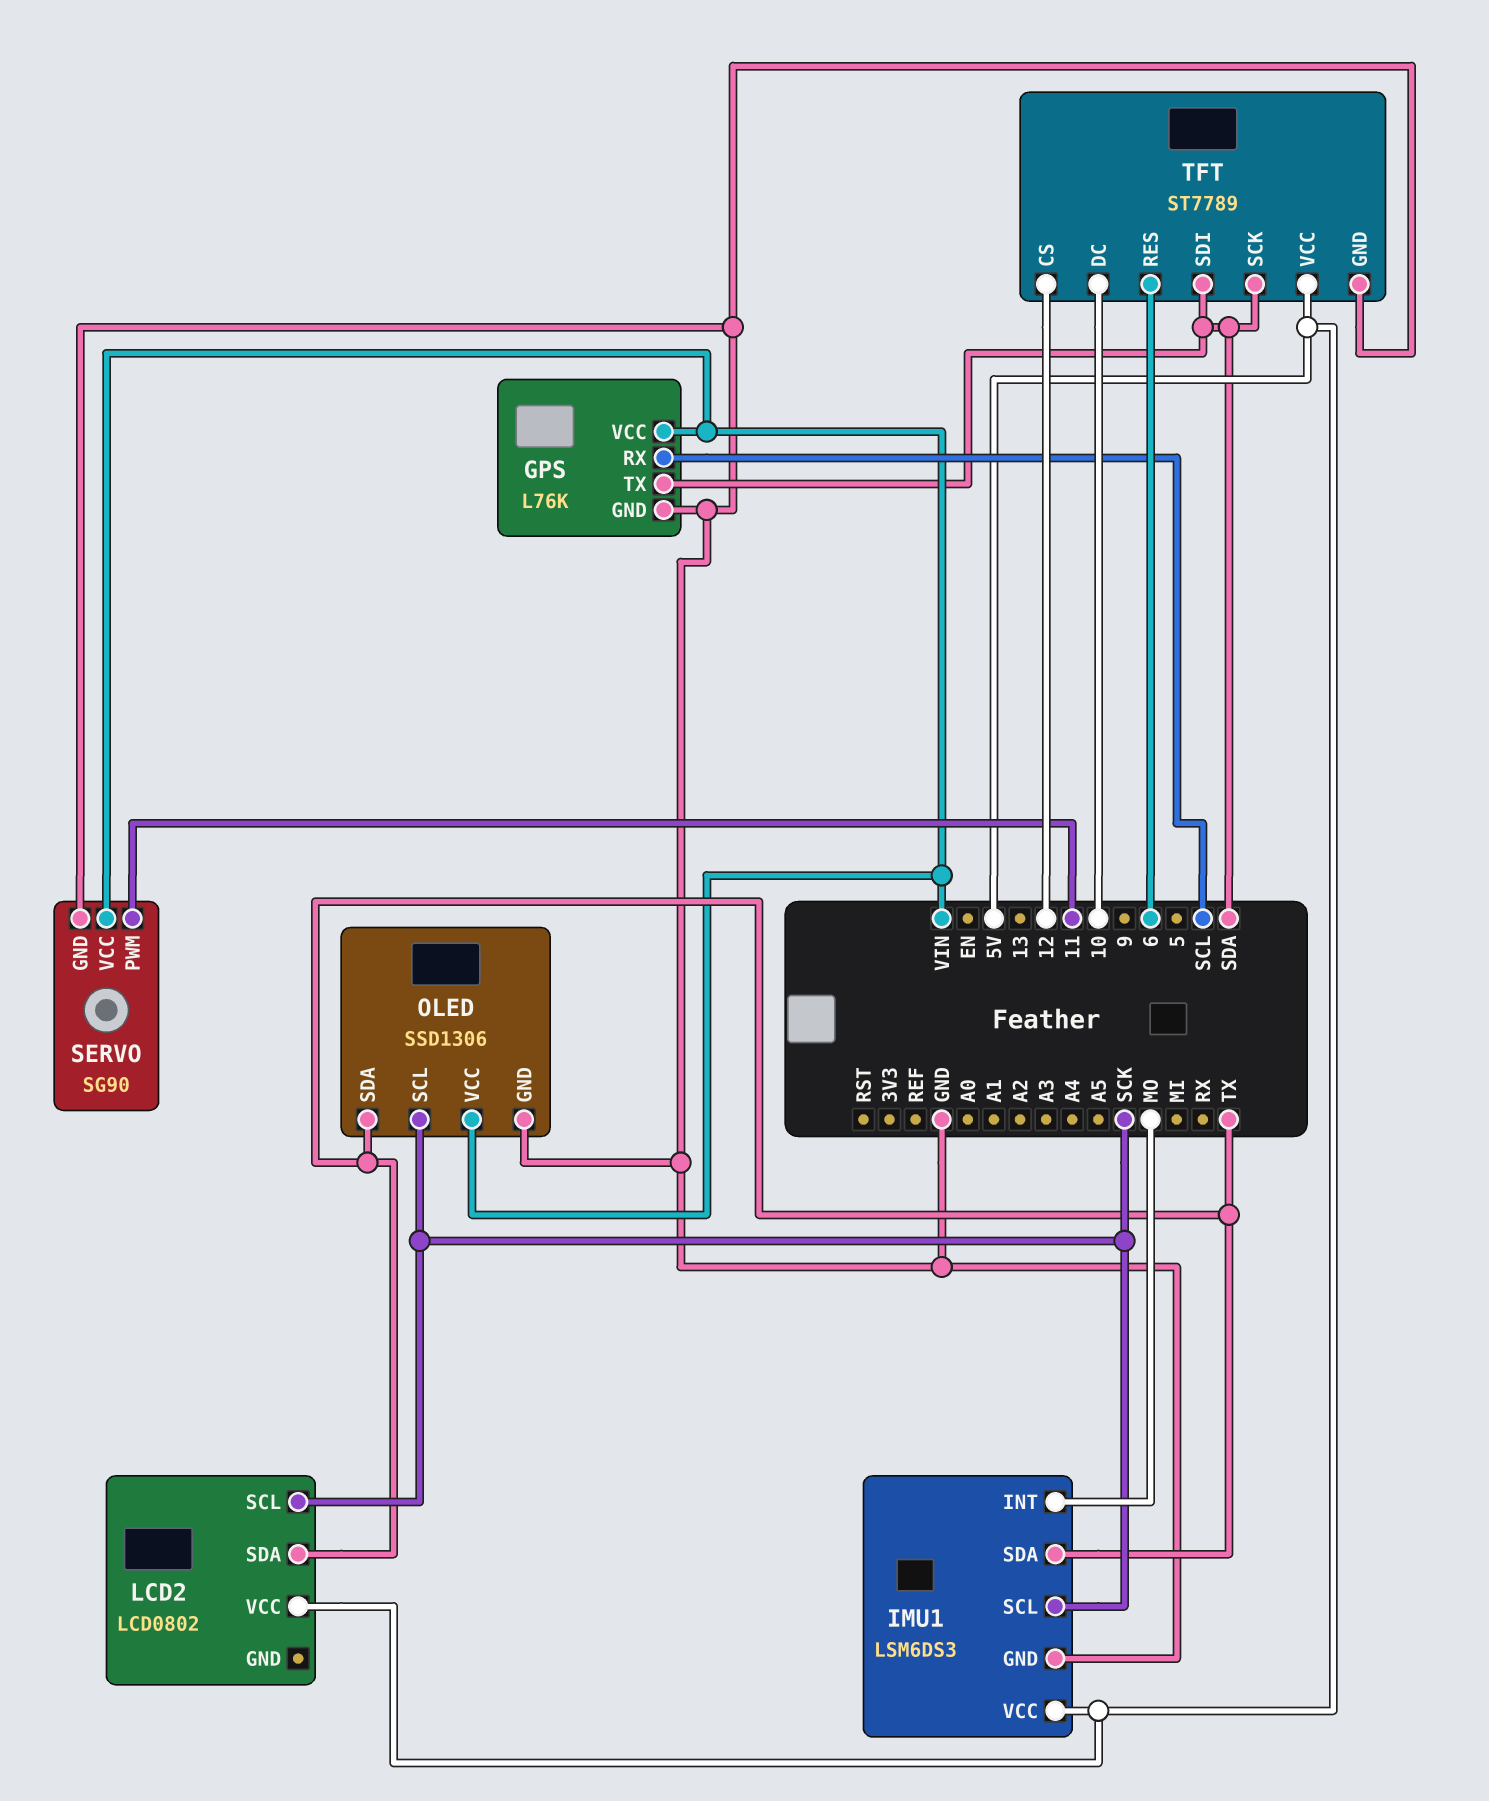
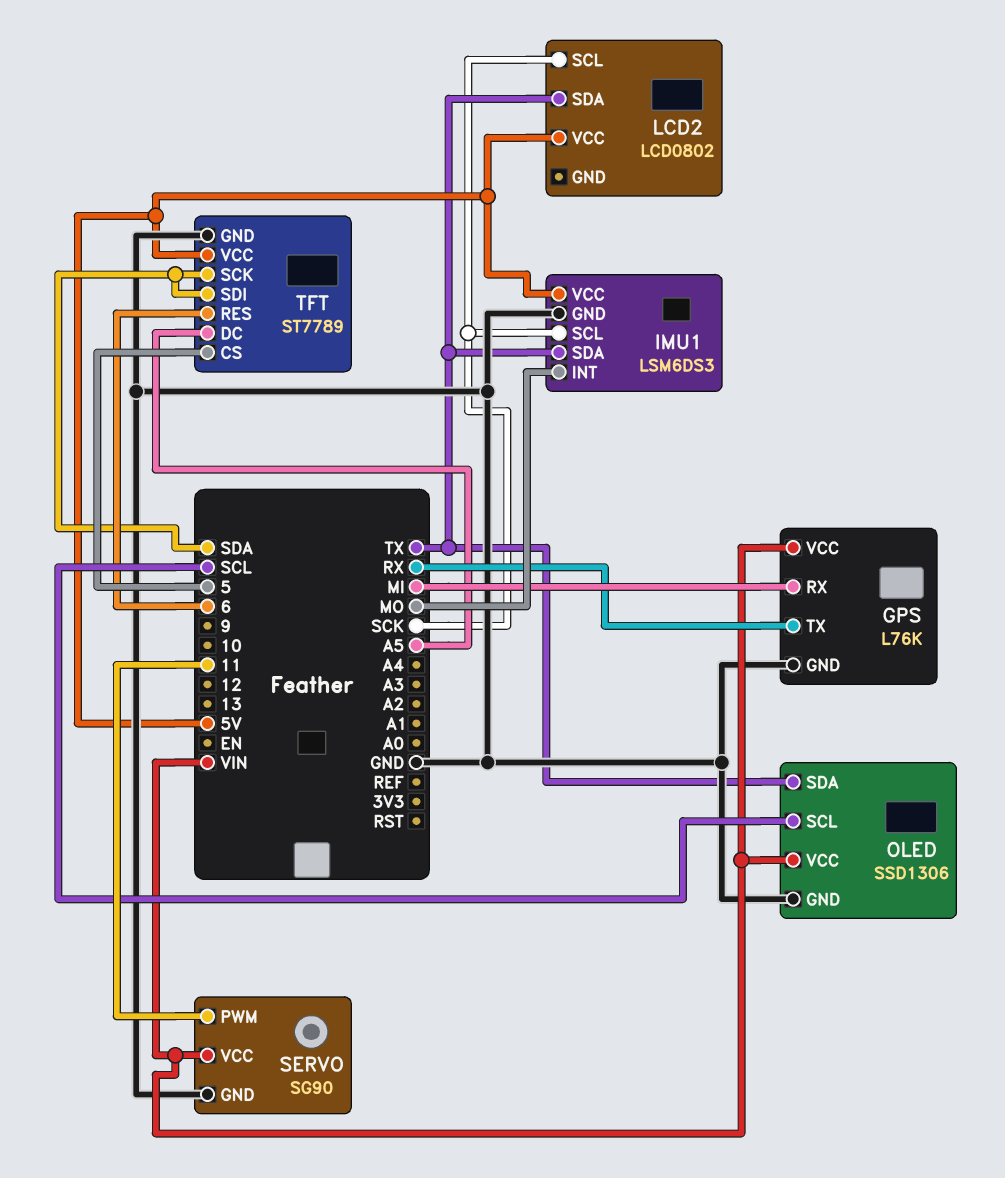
GPS pin RX: SCL -> MI
GPS pin TX: SDA -> RX
OLED pin SCL: SCK -> SCL
TFT pin CS: 12 -> 5
TFT pin DC: 10 -> A5

